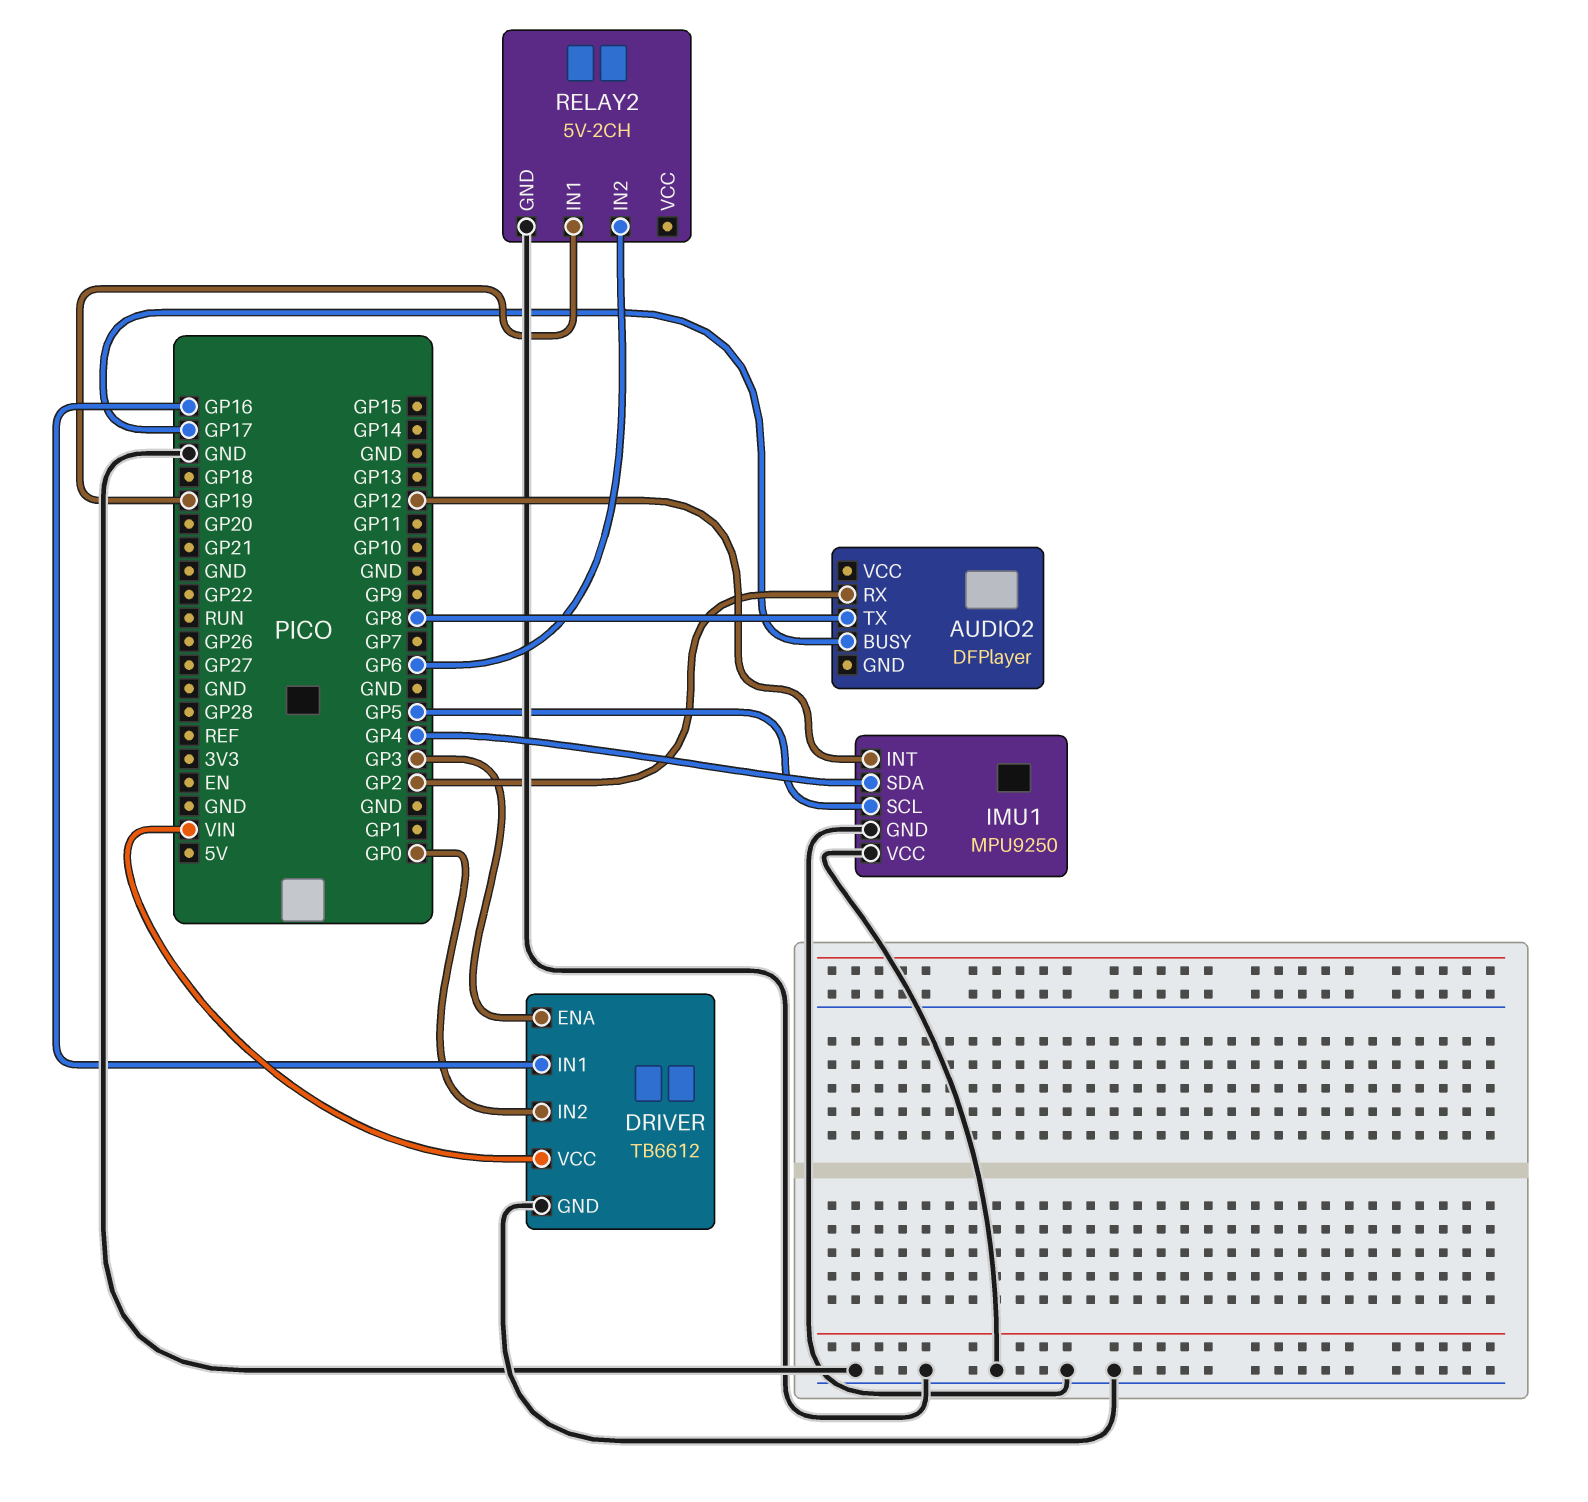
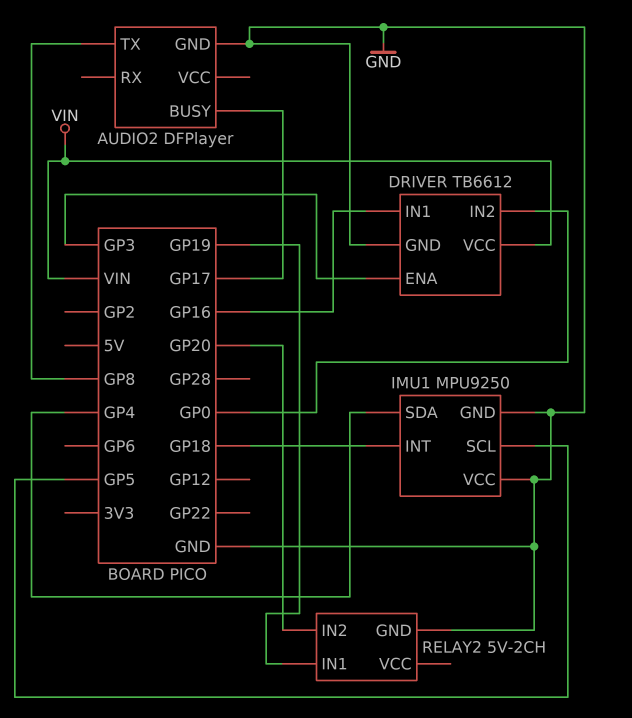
AUDIO2 pin GND: none -> GND
AUDIO2 pin RX: GP2 -> none
IMU1 pin INT: GP12 -> GP18
RELAY2 pin IN2: GP6 -> GP20

